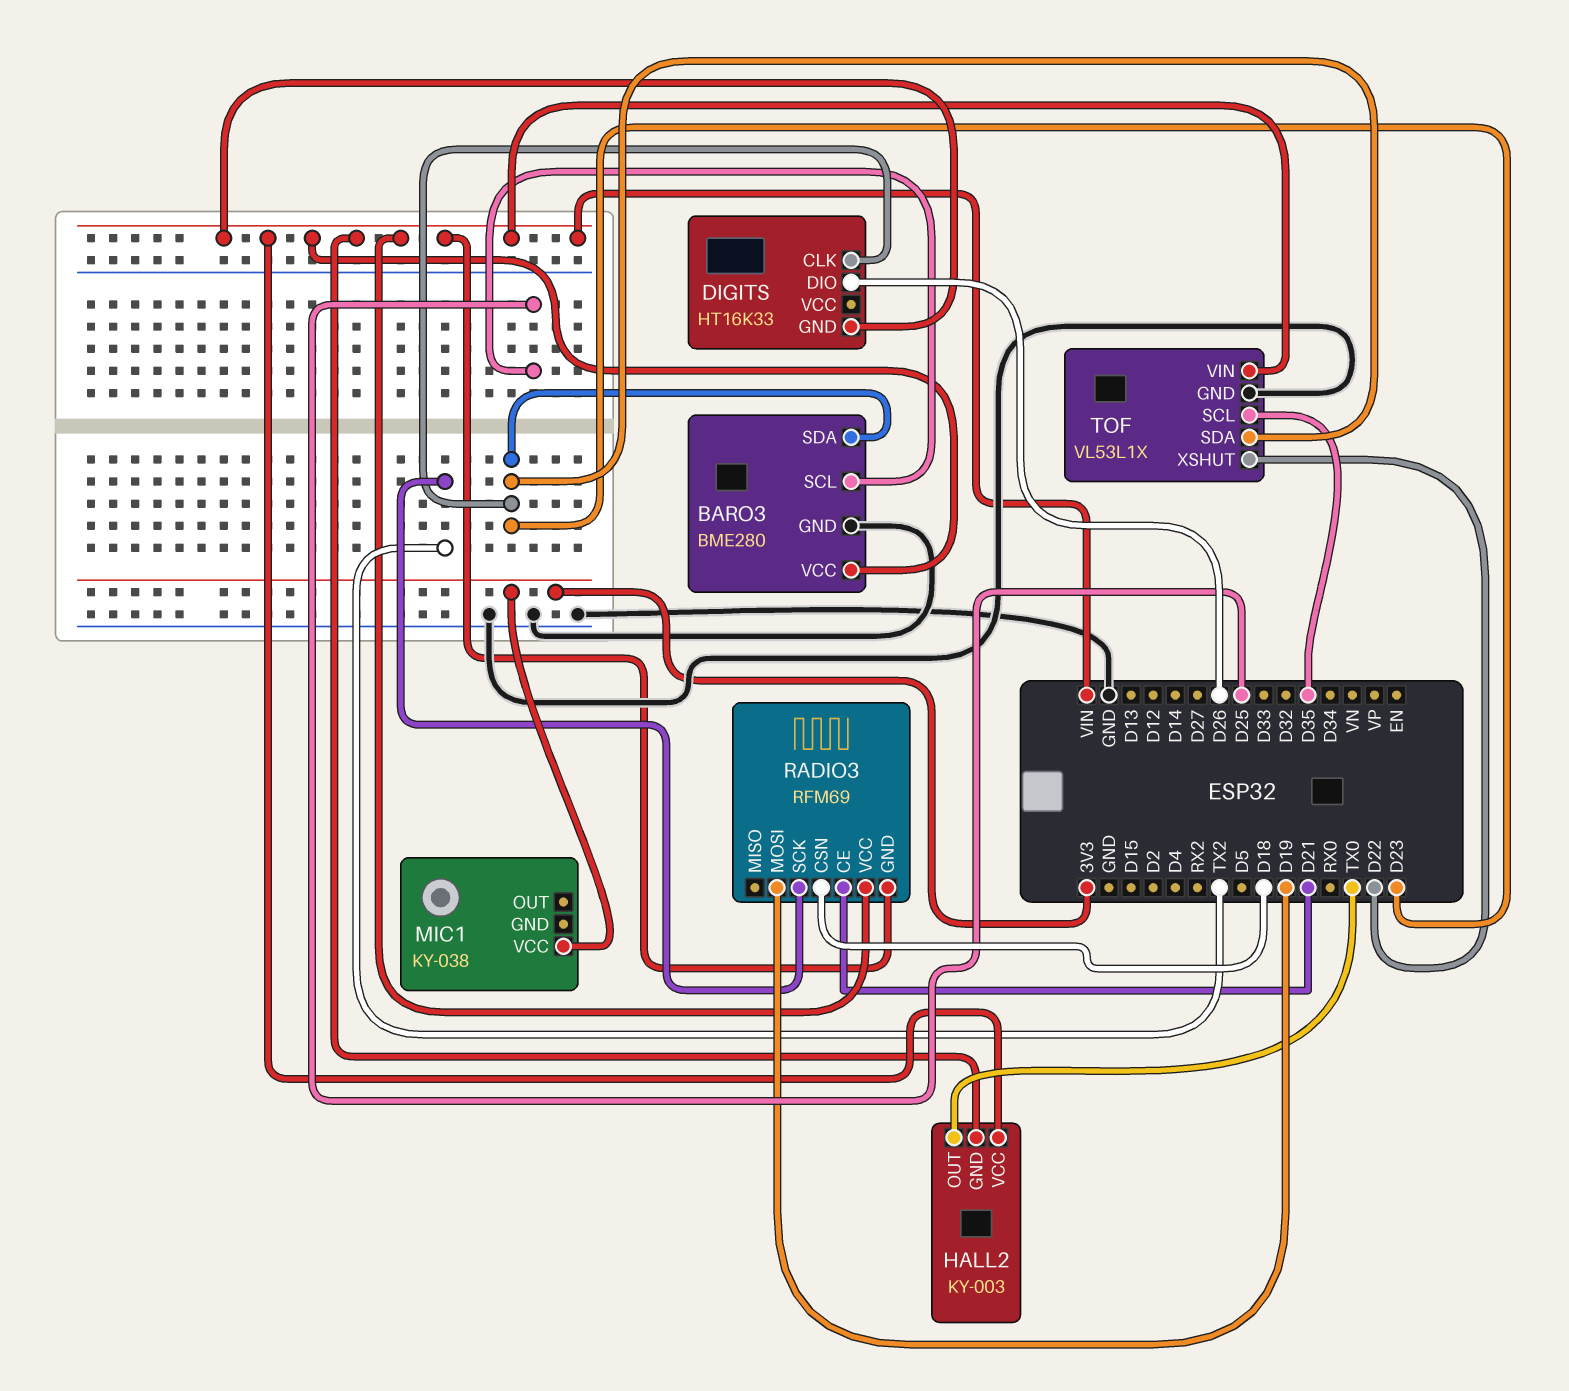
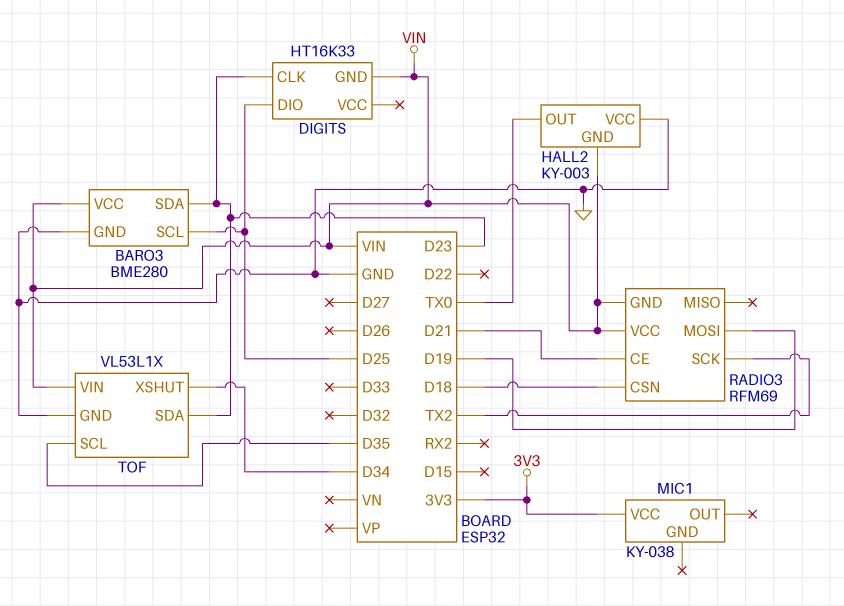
DIGITS pin DIO: D26 -> D25
HALL2 pin VCC: VIN -> GND
TOF pin XSHUT: D22 -> D34

